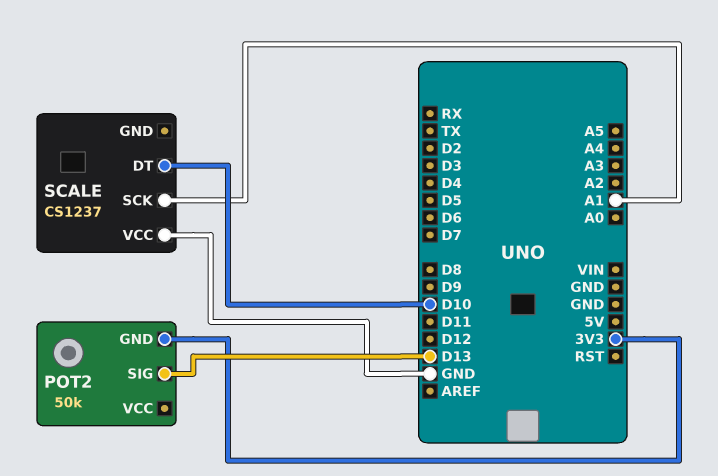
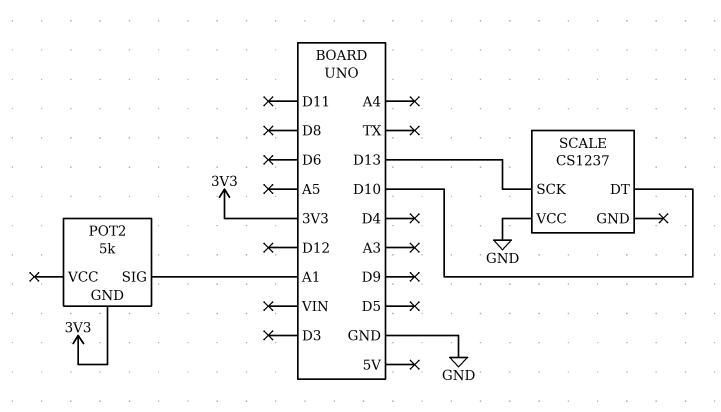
POT2: 50k -> 5k
POT2 pin SIG: D13 -> A1
SCALE pin SCK: A1 -> D13

